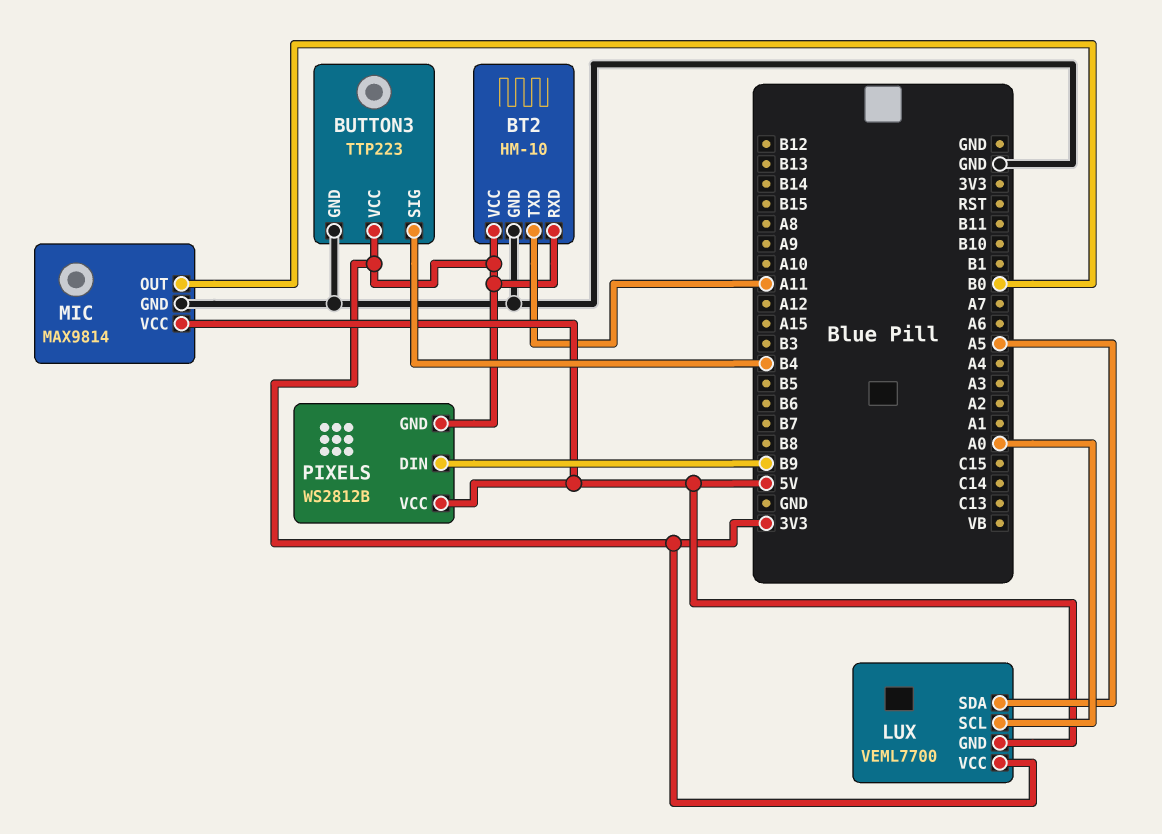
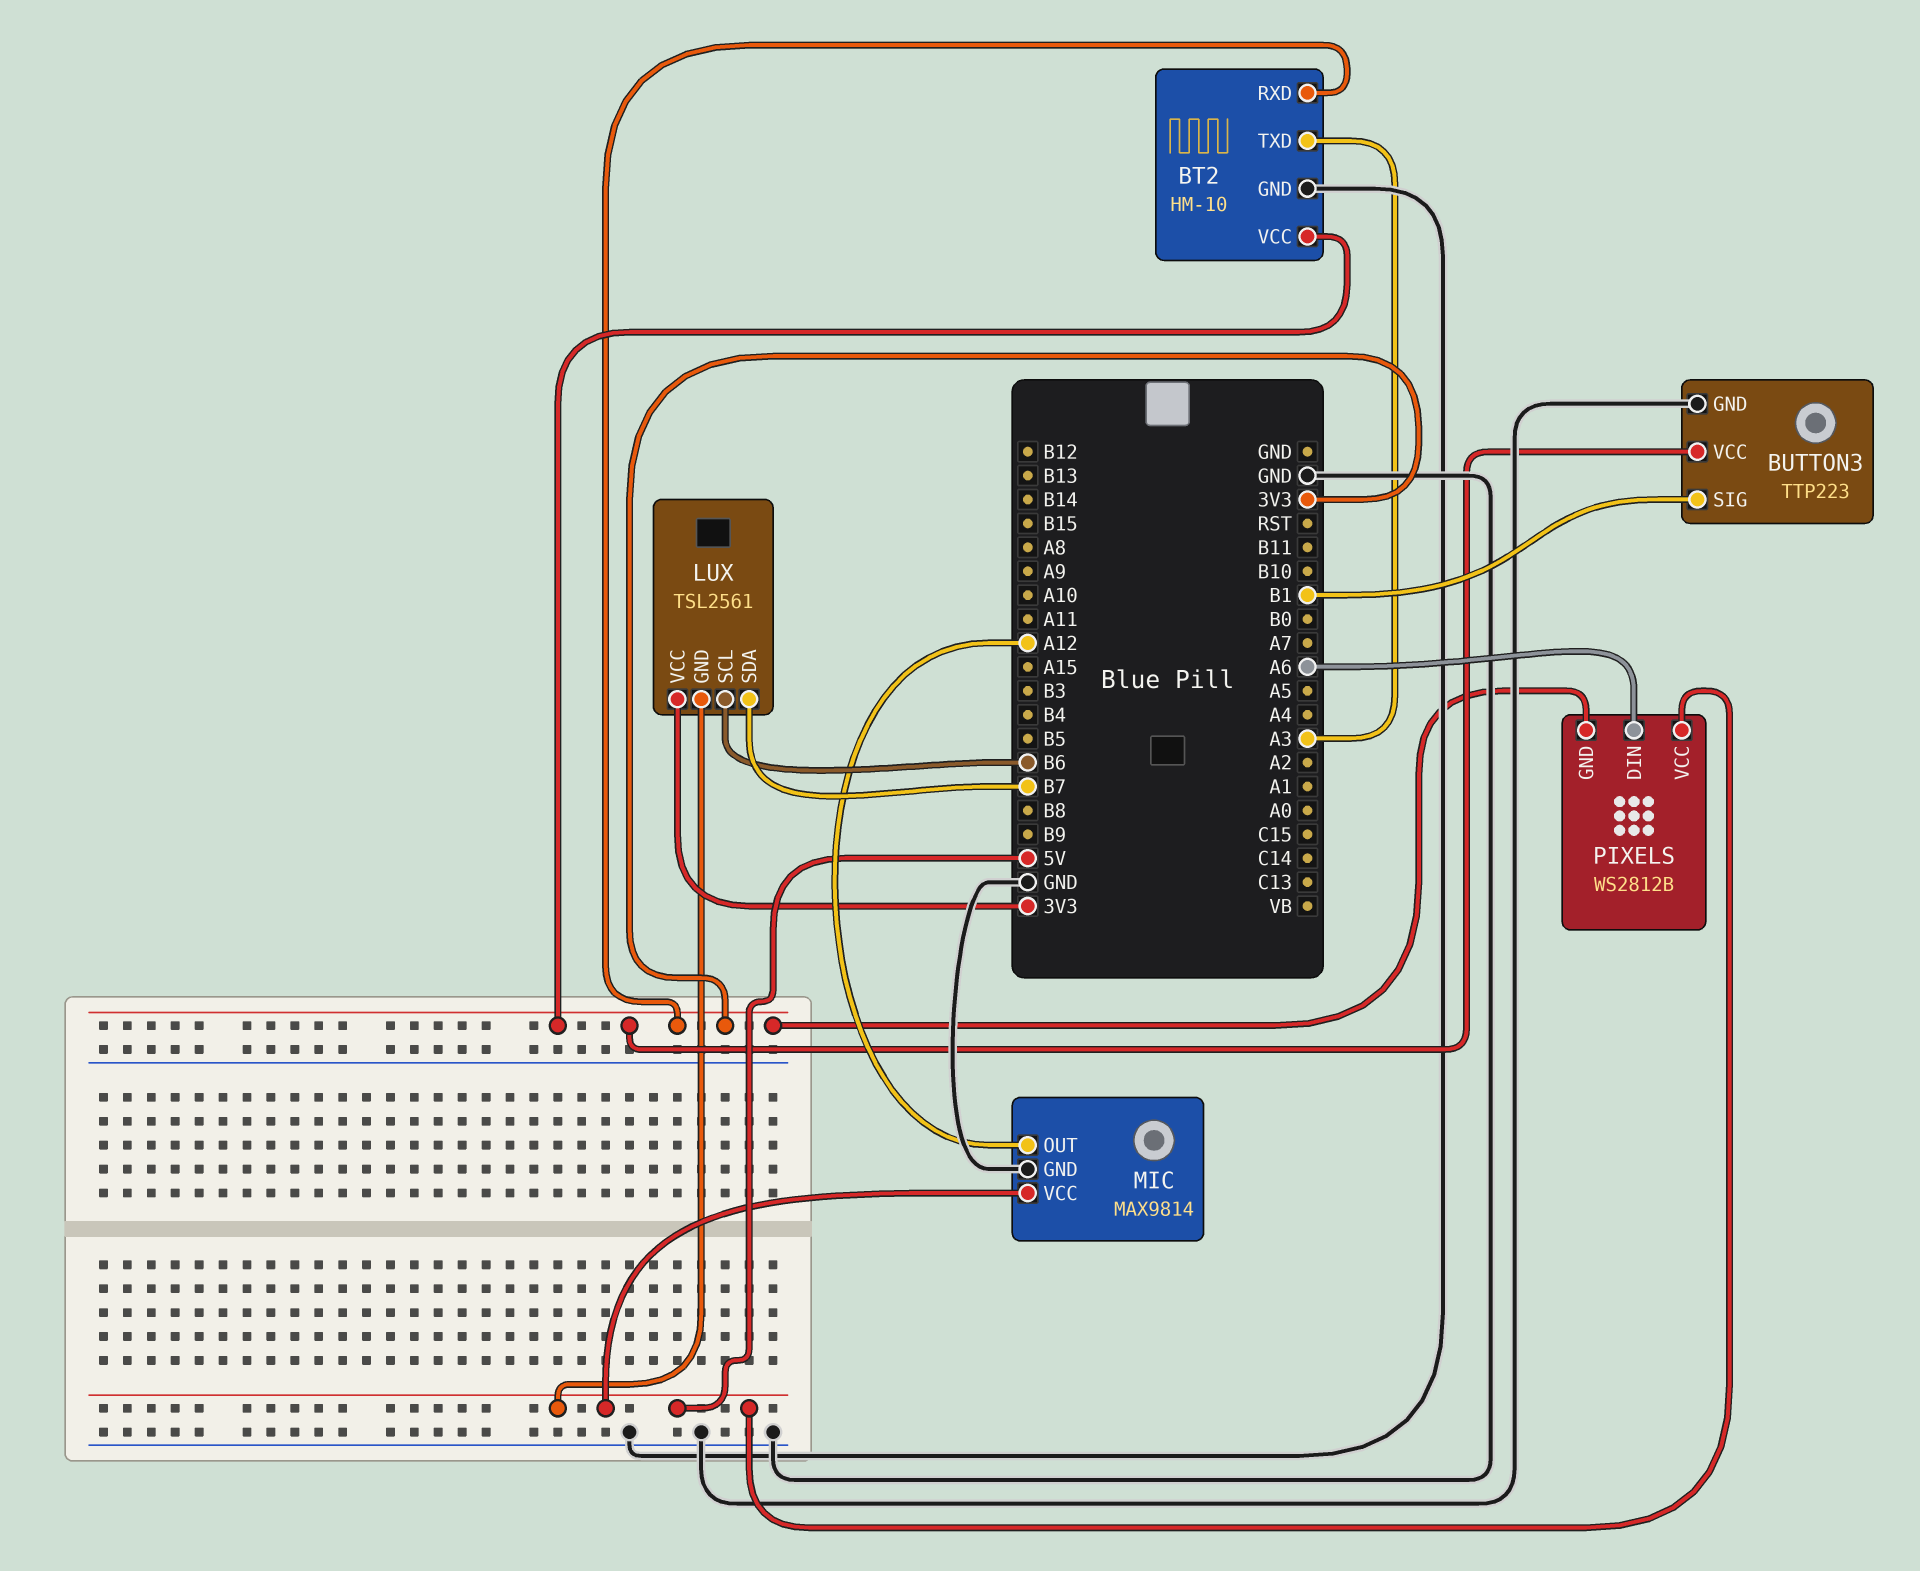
BT2 pin TXD: A11 -> A3
BUTTON3 pin SIG: B4 -> B1
LUX: VEML7700 -> TSL2561
LUX pin SCL: A0 -> B6
LUX pin SDA: A5 -> B7
MIC pin OUT: B0 -> A12
PIXELS pin DIN: B9 -> A6

